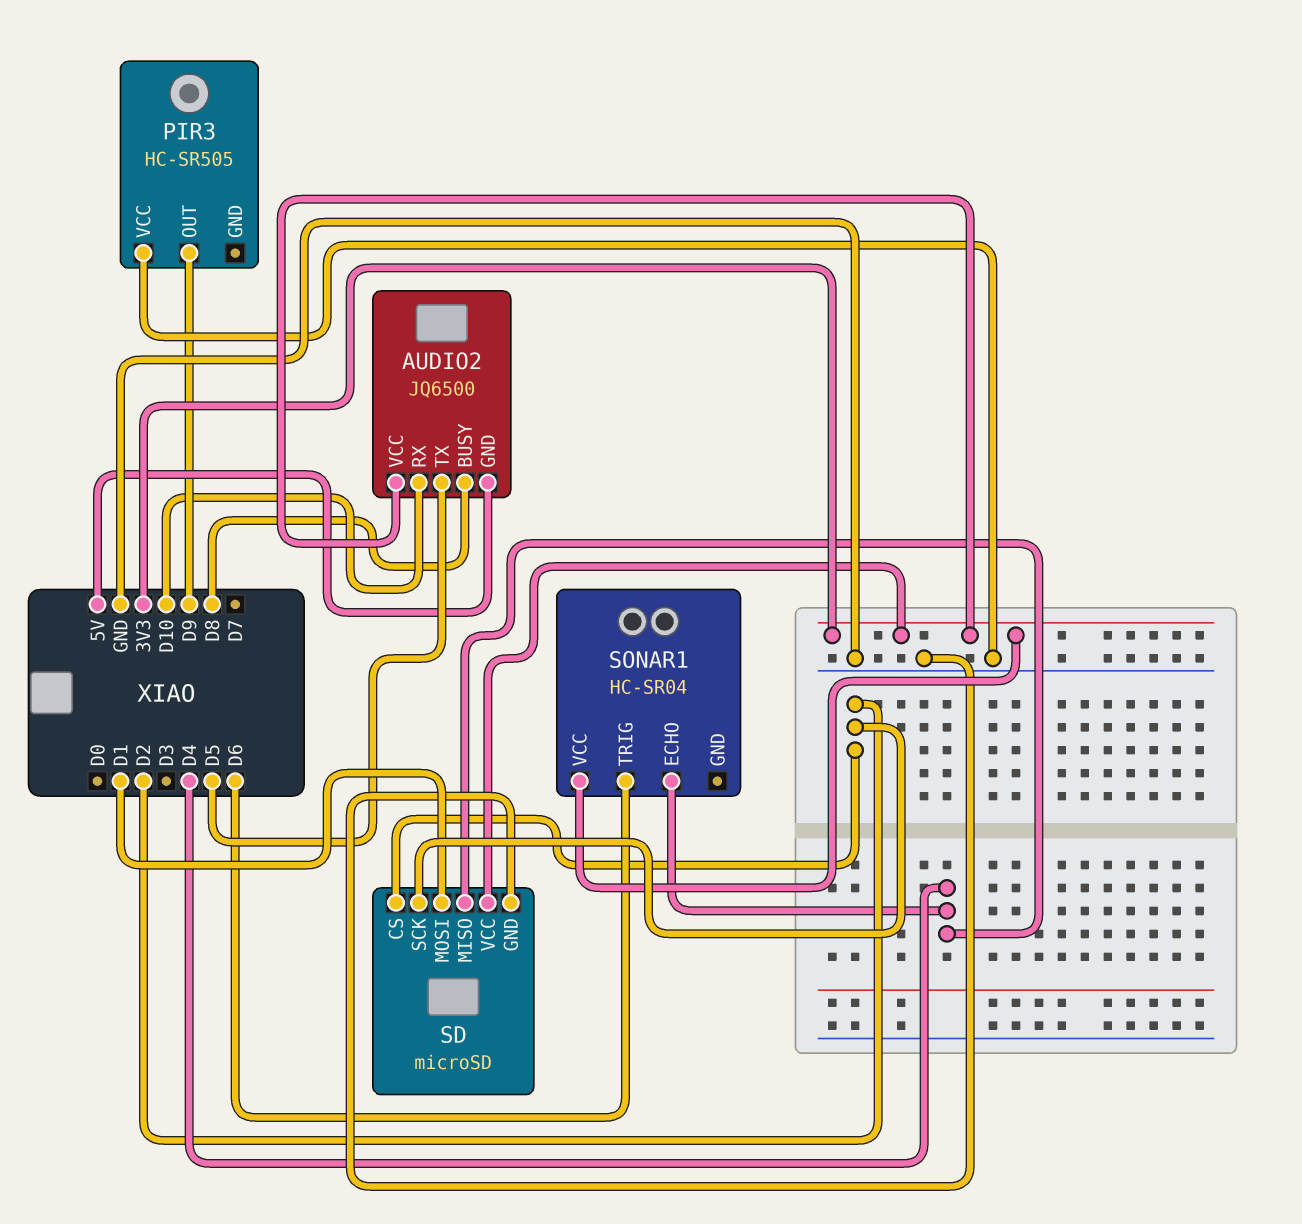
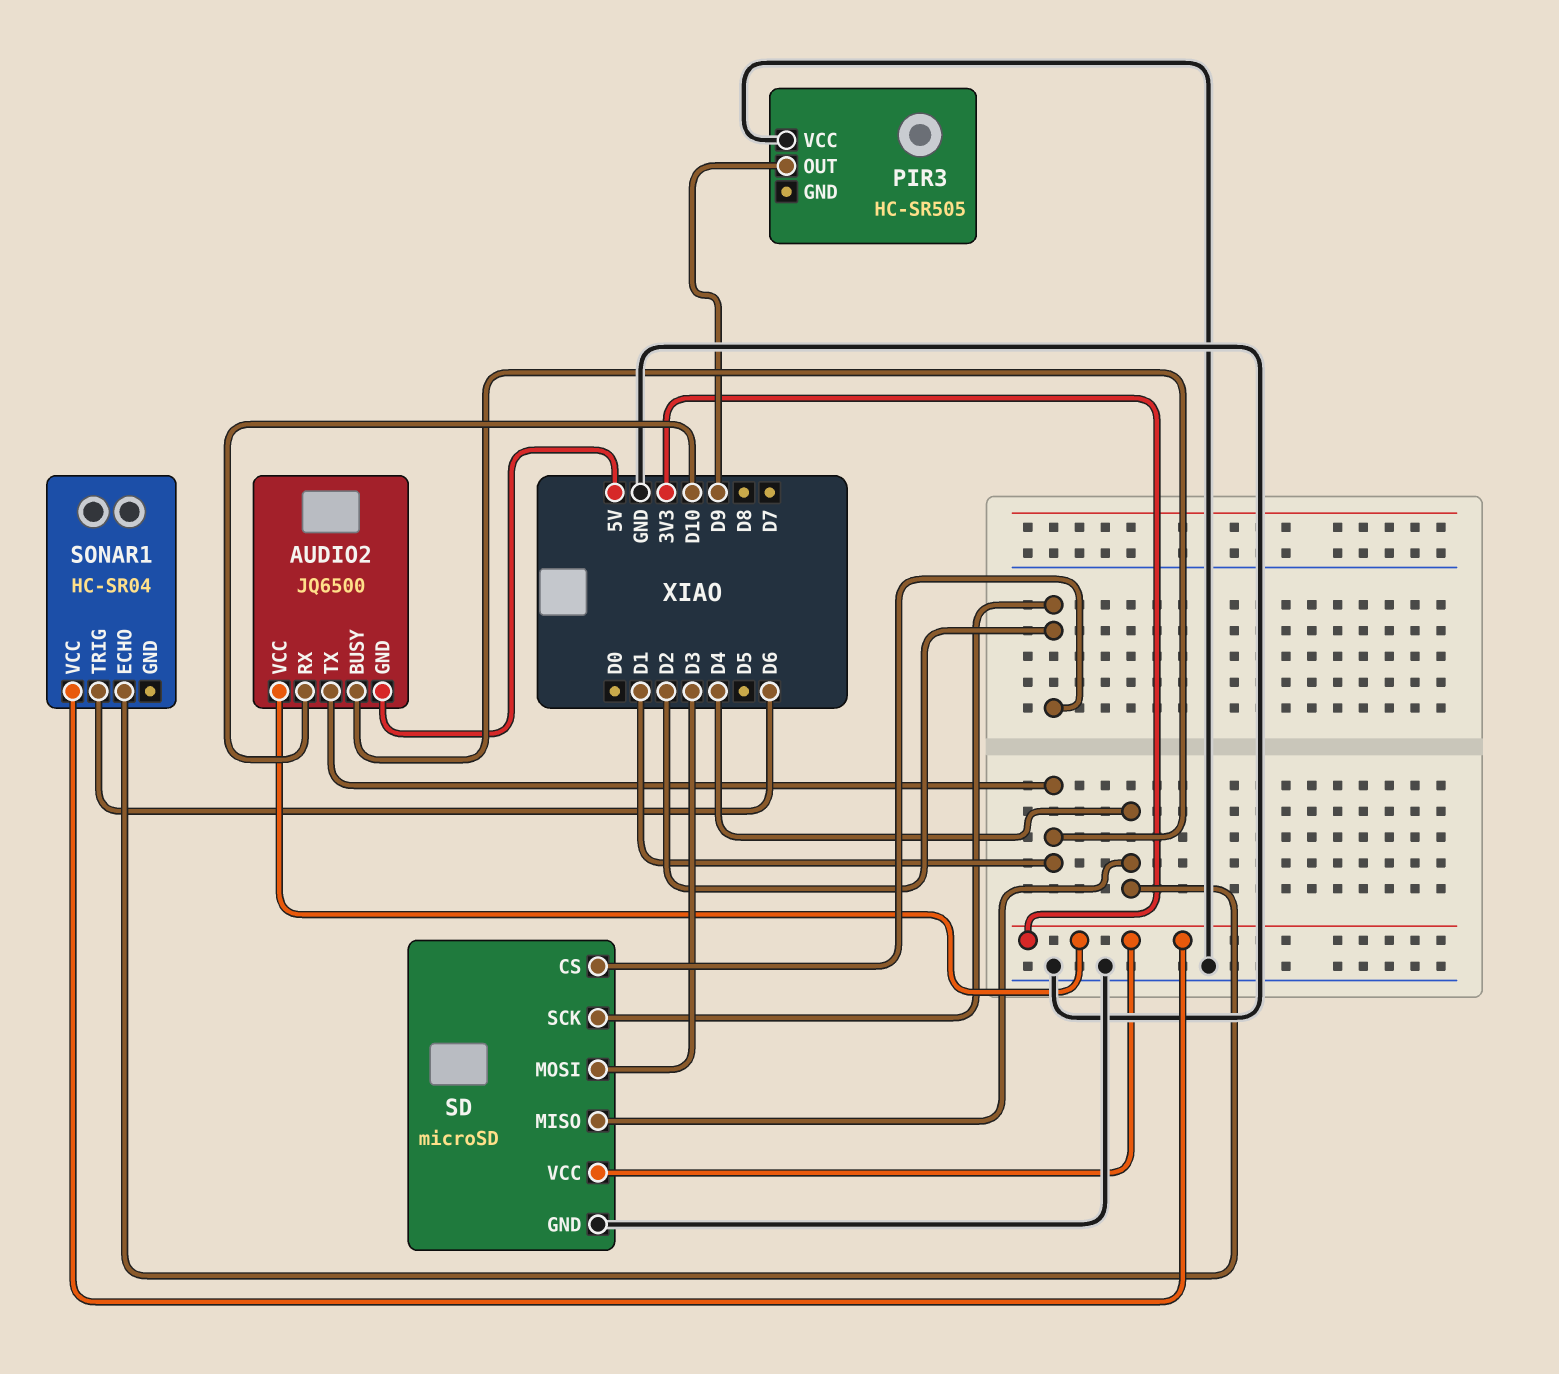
AUDIO2 pin BUSY: D8 -> D1
AUDIO2 pin TX: D5 -> D1
SD pin MOSI: D1 -> D3

